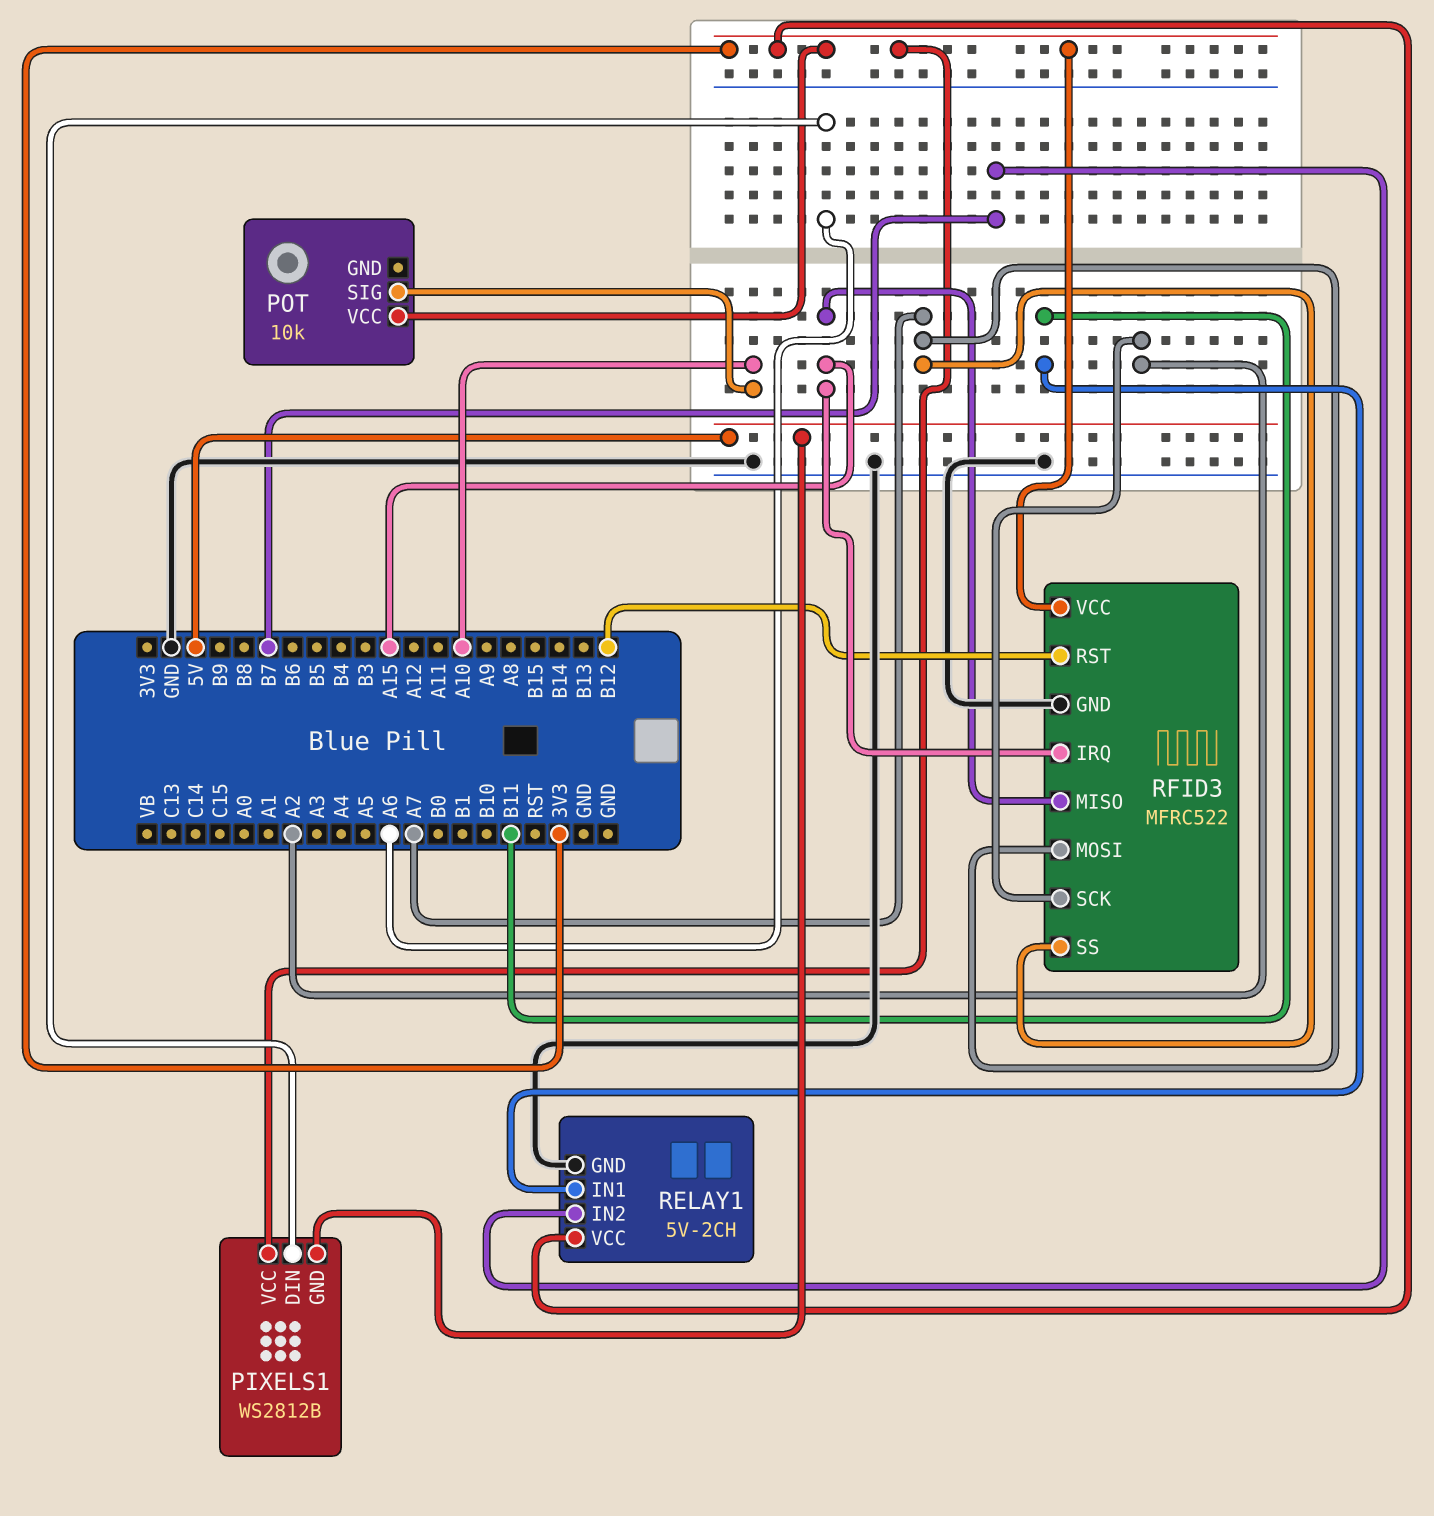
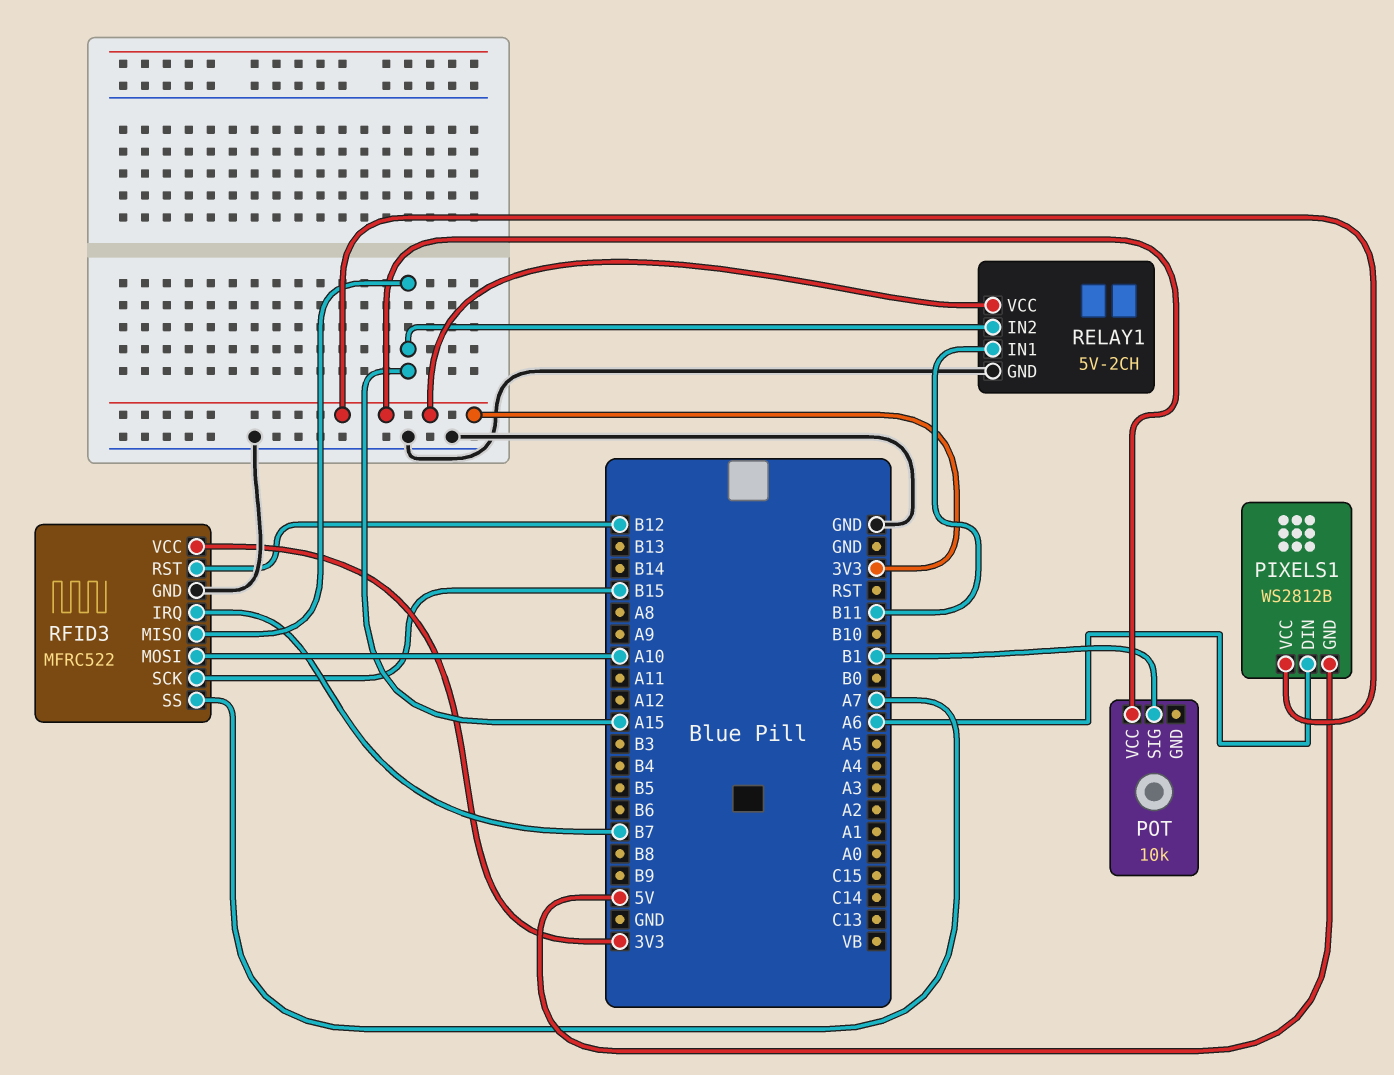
POT pin SIG: A10 -> B1
RELAY1 pin IN2: B7 -> A15
RFID3 pin IRQ: A15 -> B7
RFID3 pin MOSI: A7 -> A10
RFID3 pin SCK: A2 -> B15

